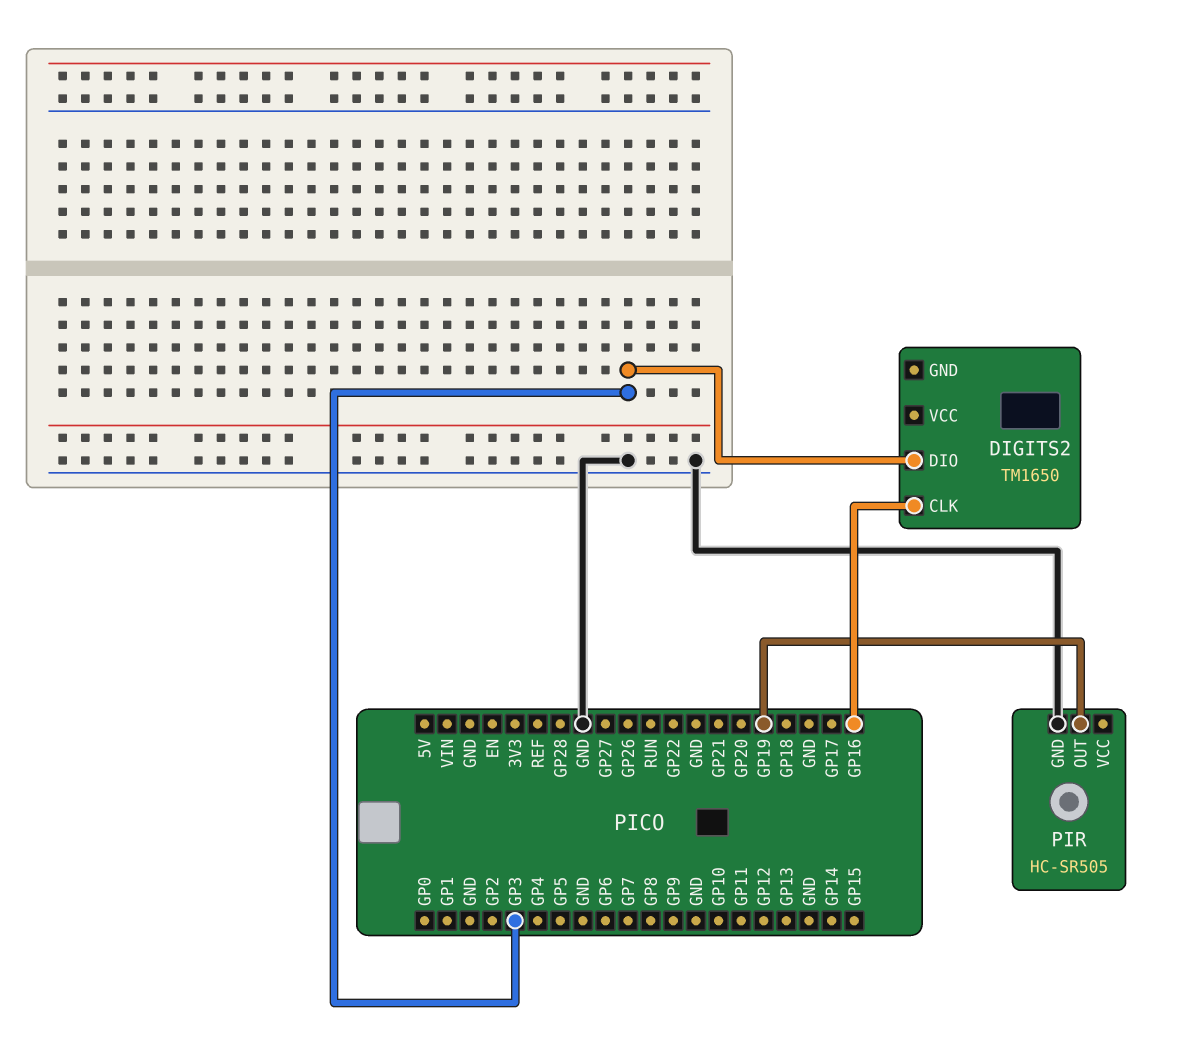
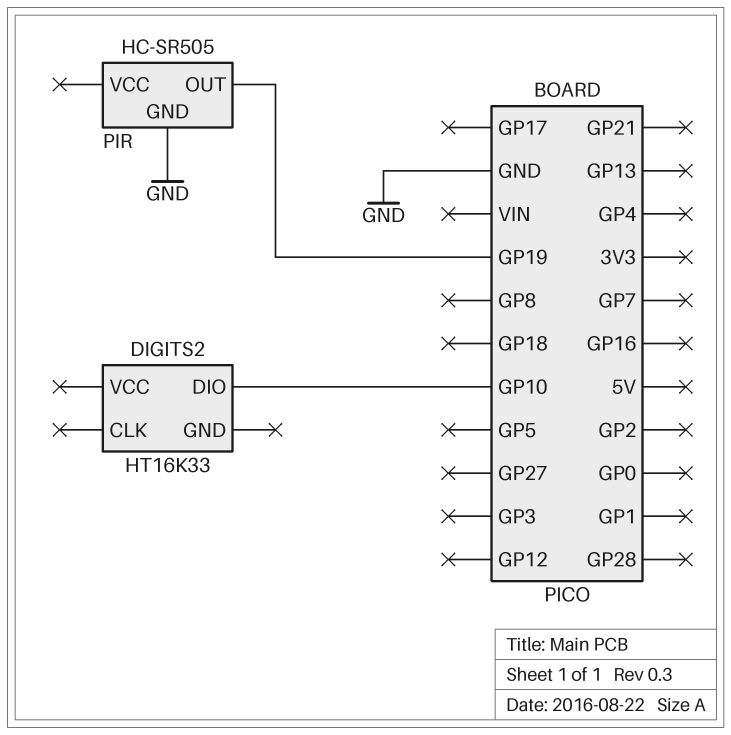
DIGITS2: TM1650 -> HT16K33
DIGITS2 pin CLK: GP16 -> none
DIGITS2 pin DIO: GP3 -> GP10

